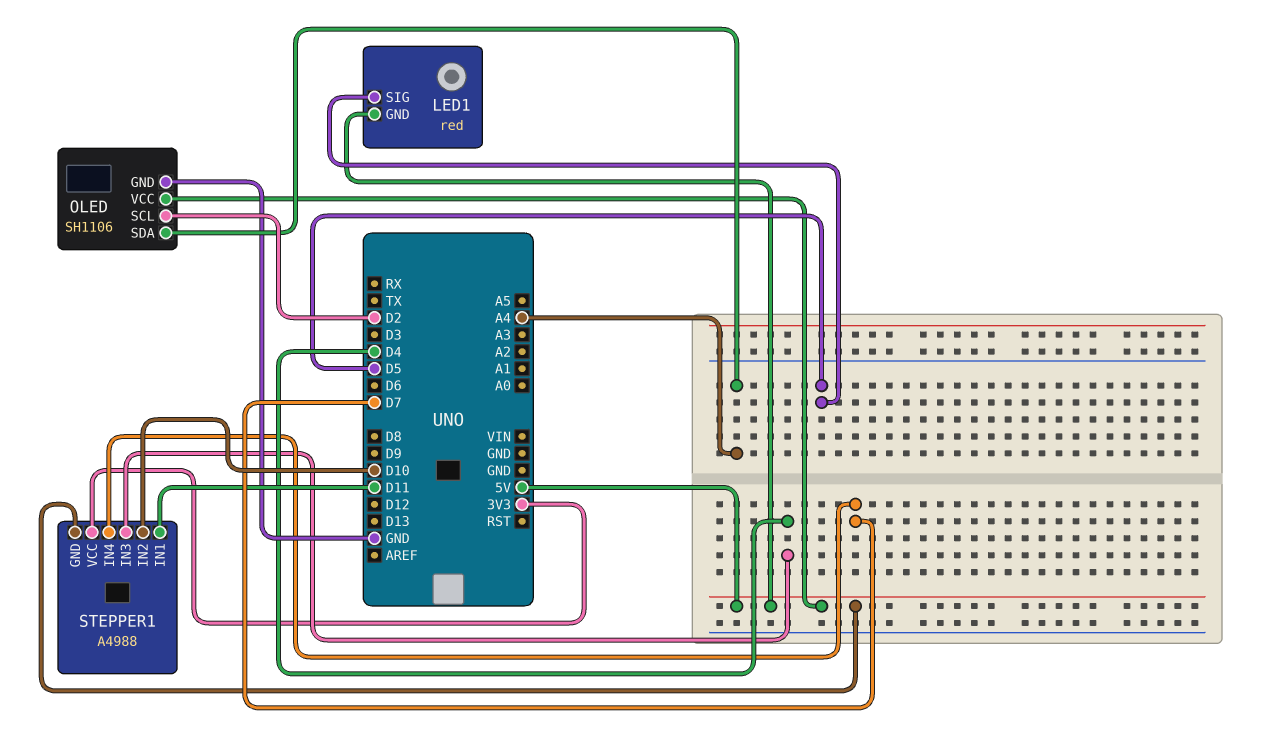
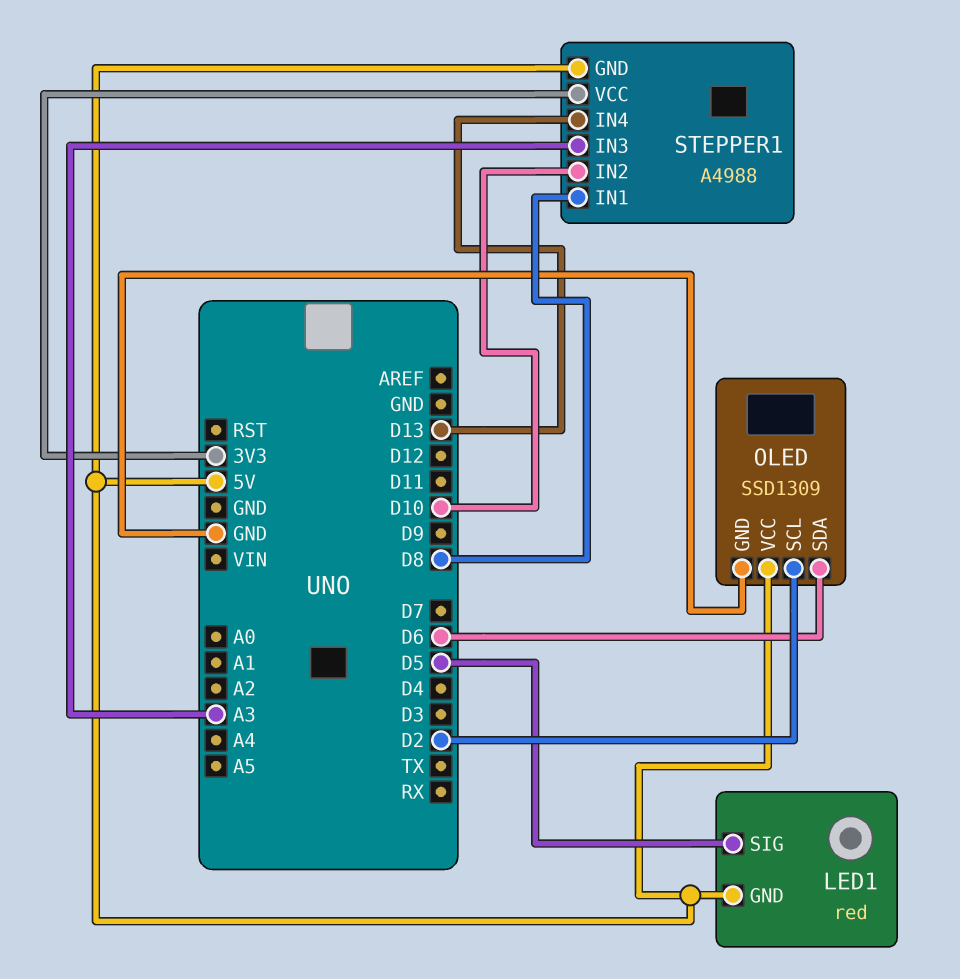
OLED: SH1106 -> SSD1309
OLED pin SDA: A4 -> D6
STEPPER1 pin IN1: D11 -> D8
STEPPER1 pin IN3: D4 -> A3
STEPPER1 pin IN4: D7 -> D13

